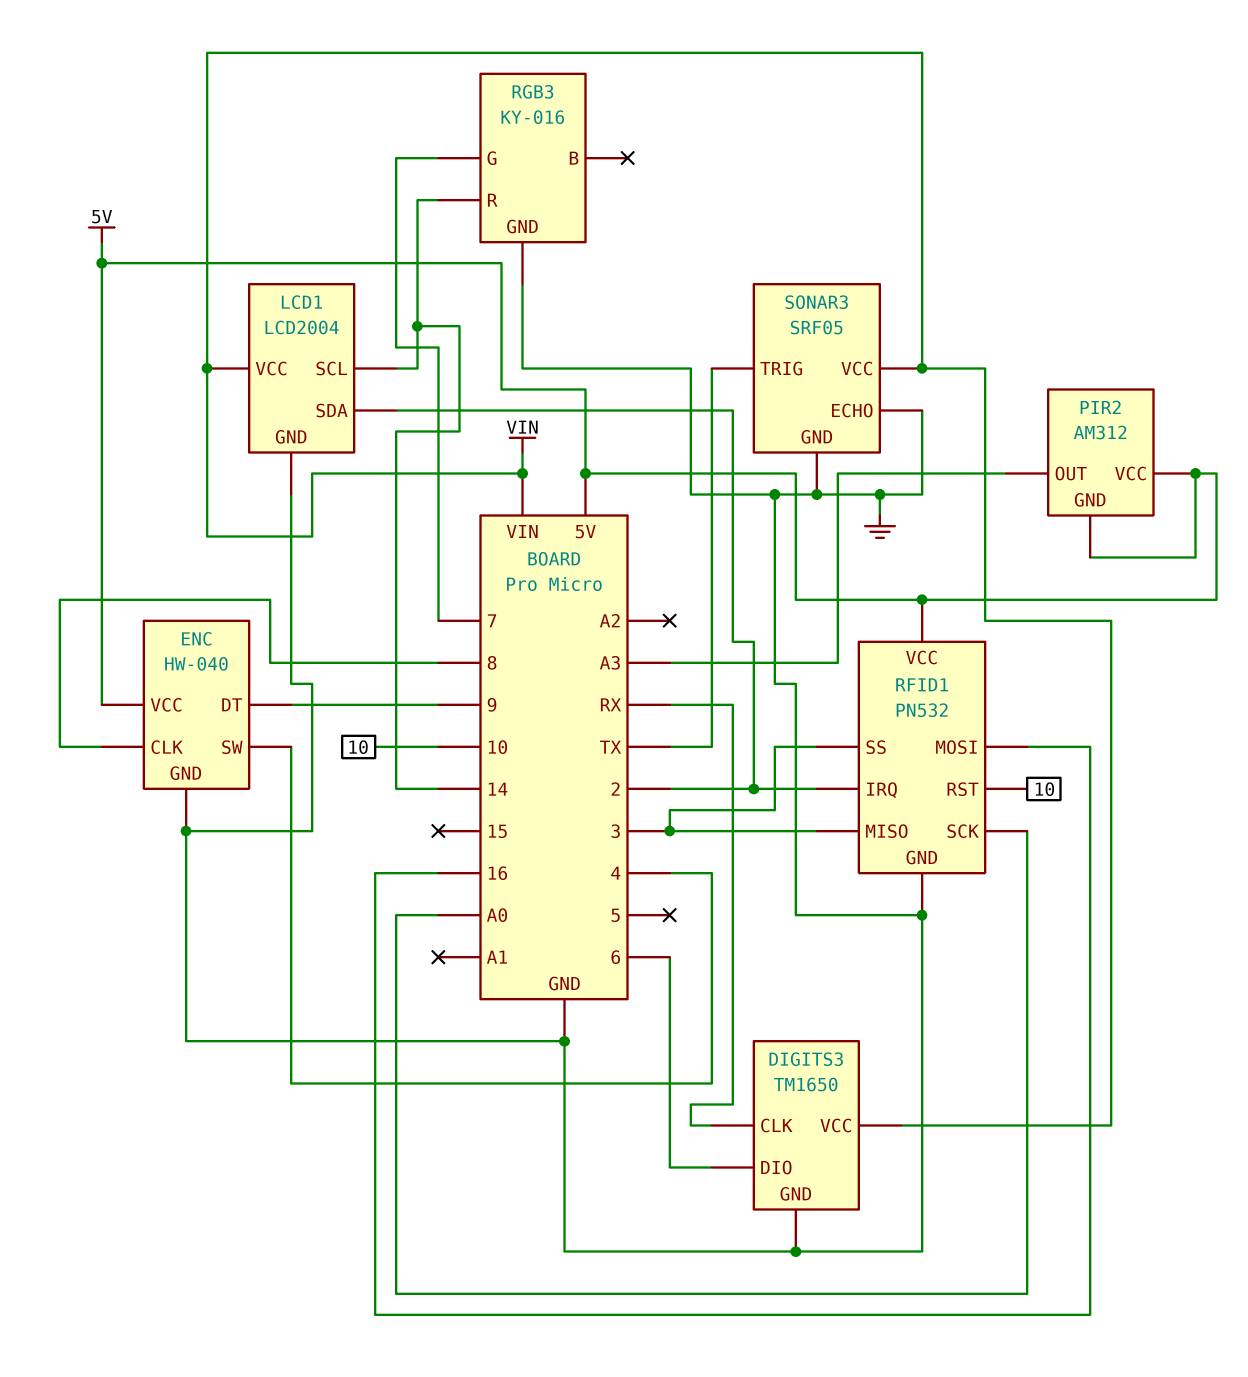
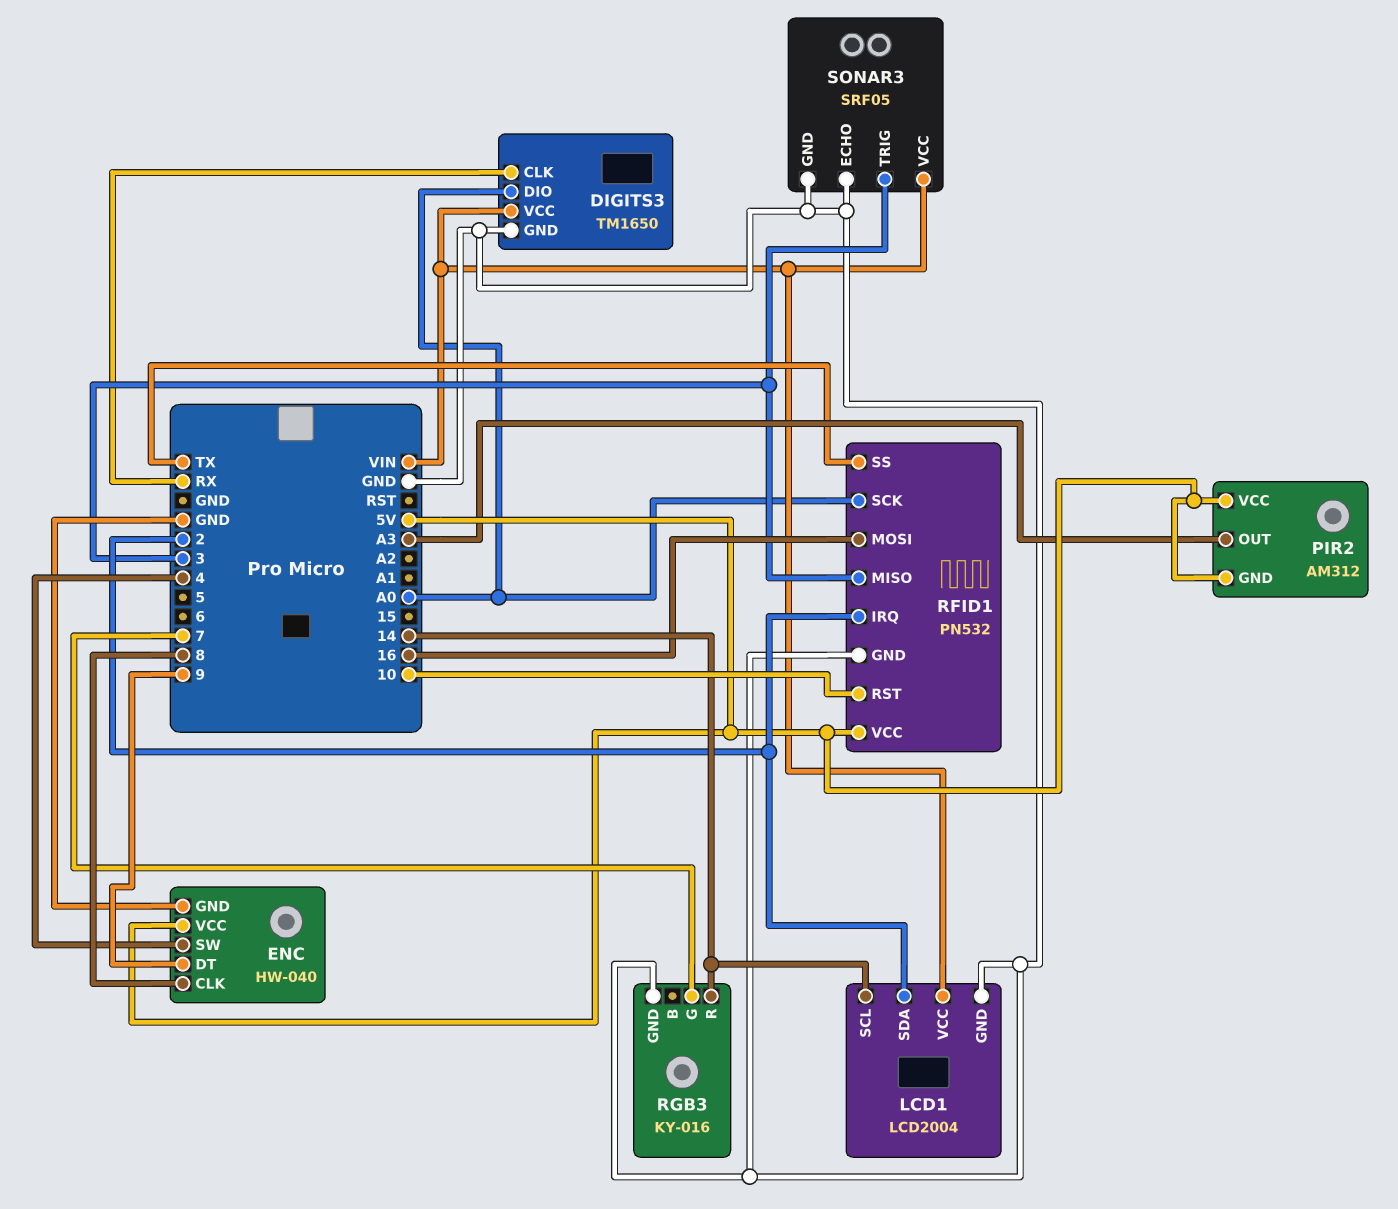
DIGITS3 pin DIO: 6 -> A0
RFID1 pin SS: 3 -> TX
SONAR3 pin TRIG: TX -> 3

